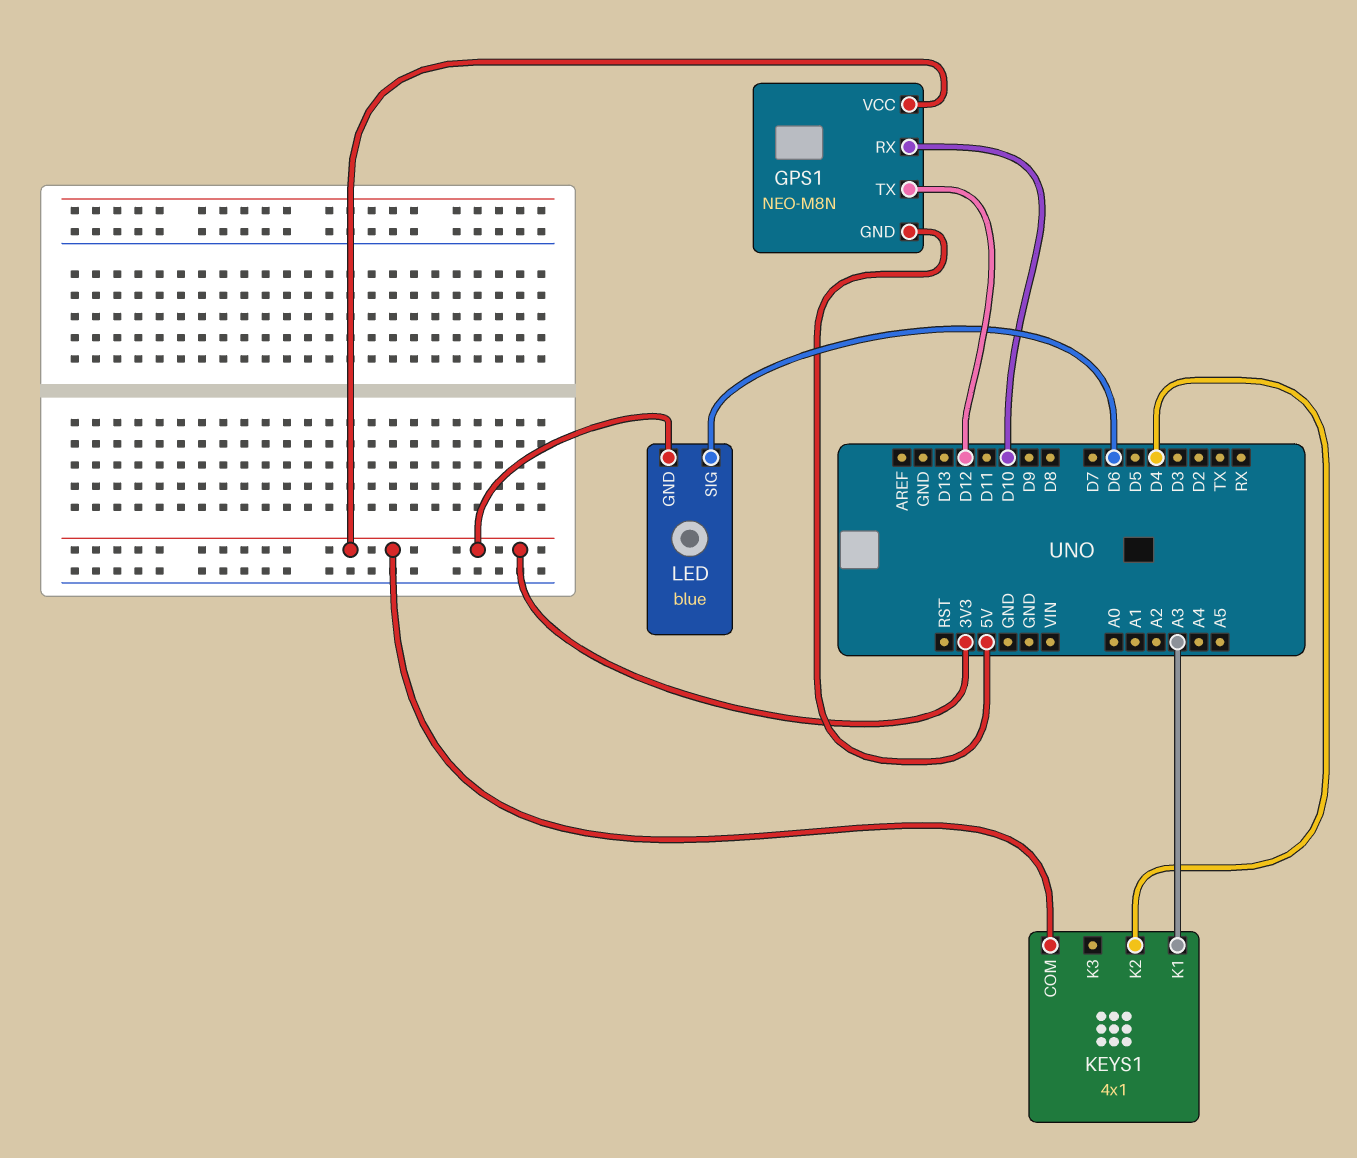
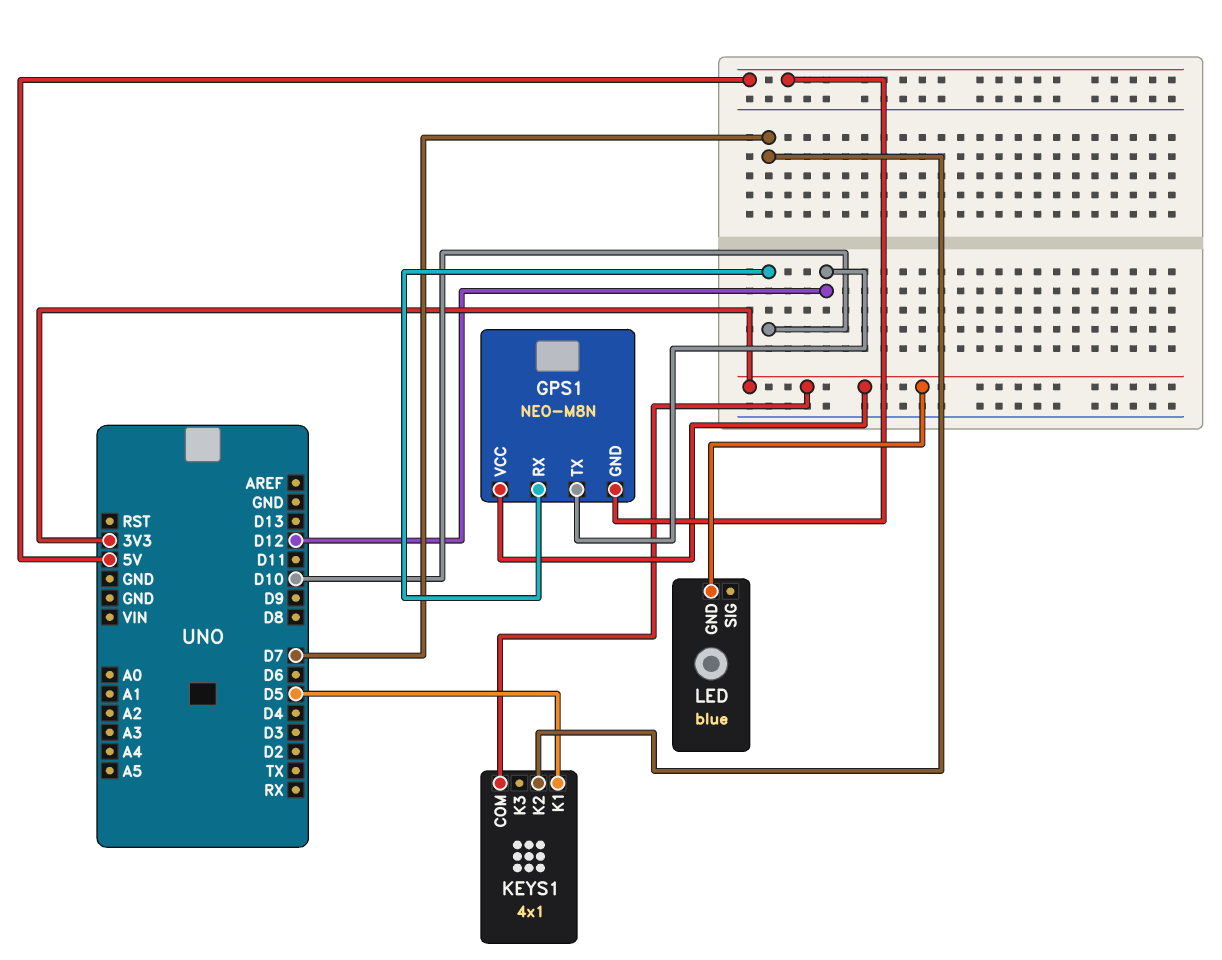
KEYS1 pin K1: A3 -> D5
KEYS1 pin K2: D4 -> D7
LED pin SIG: D6 -> none

